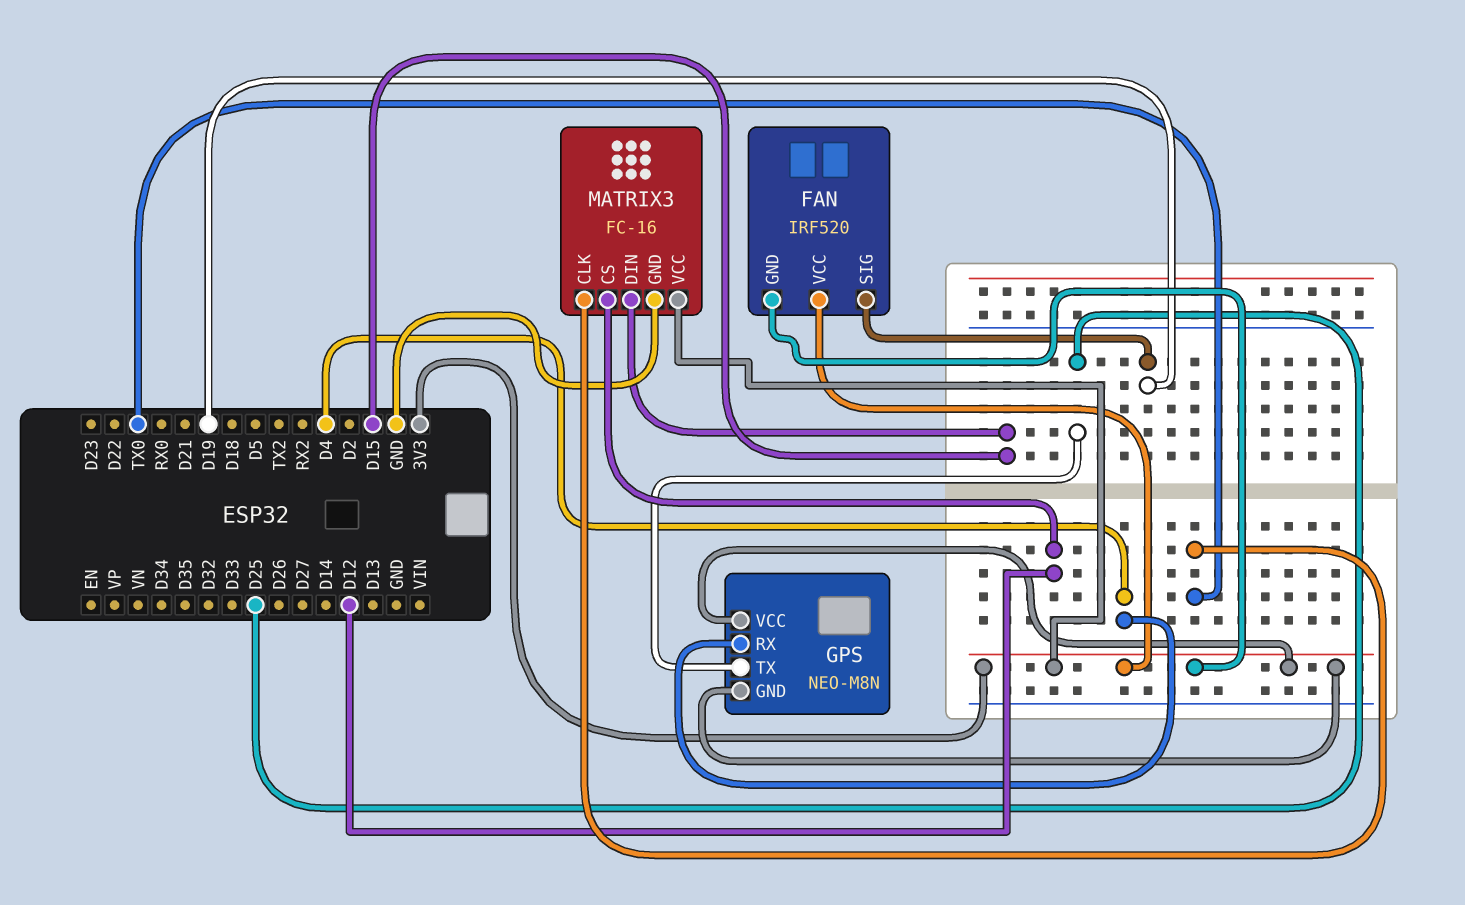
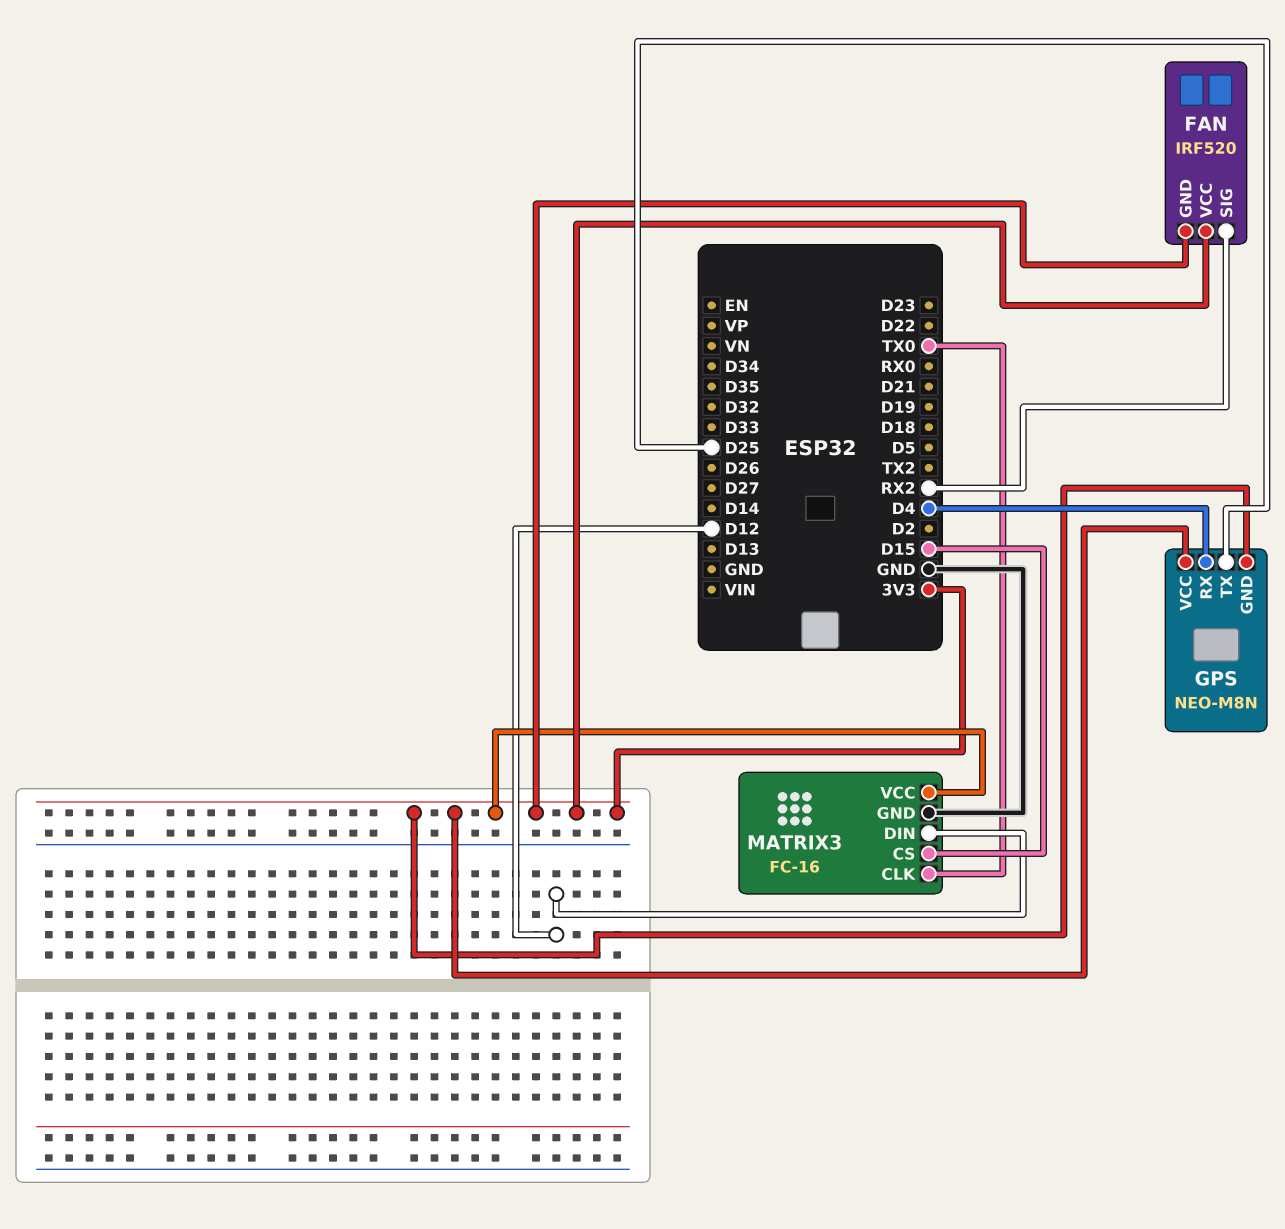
FAN pin SIG: D19 -> RX2
MATRIX3 pin CS: D12 -> D15
MATRIX3 pin DIN: D15 -> D12

